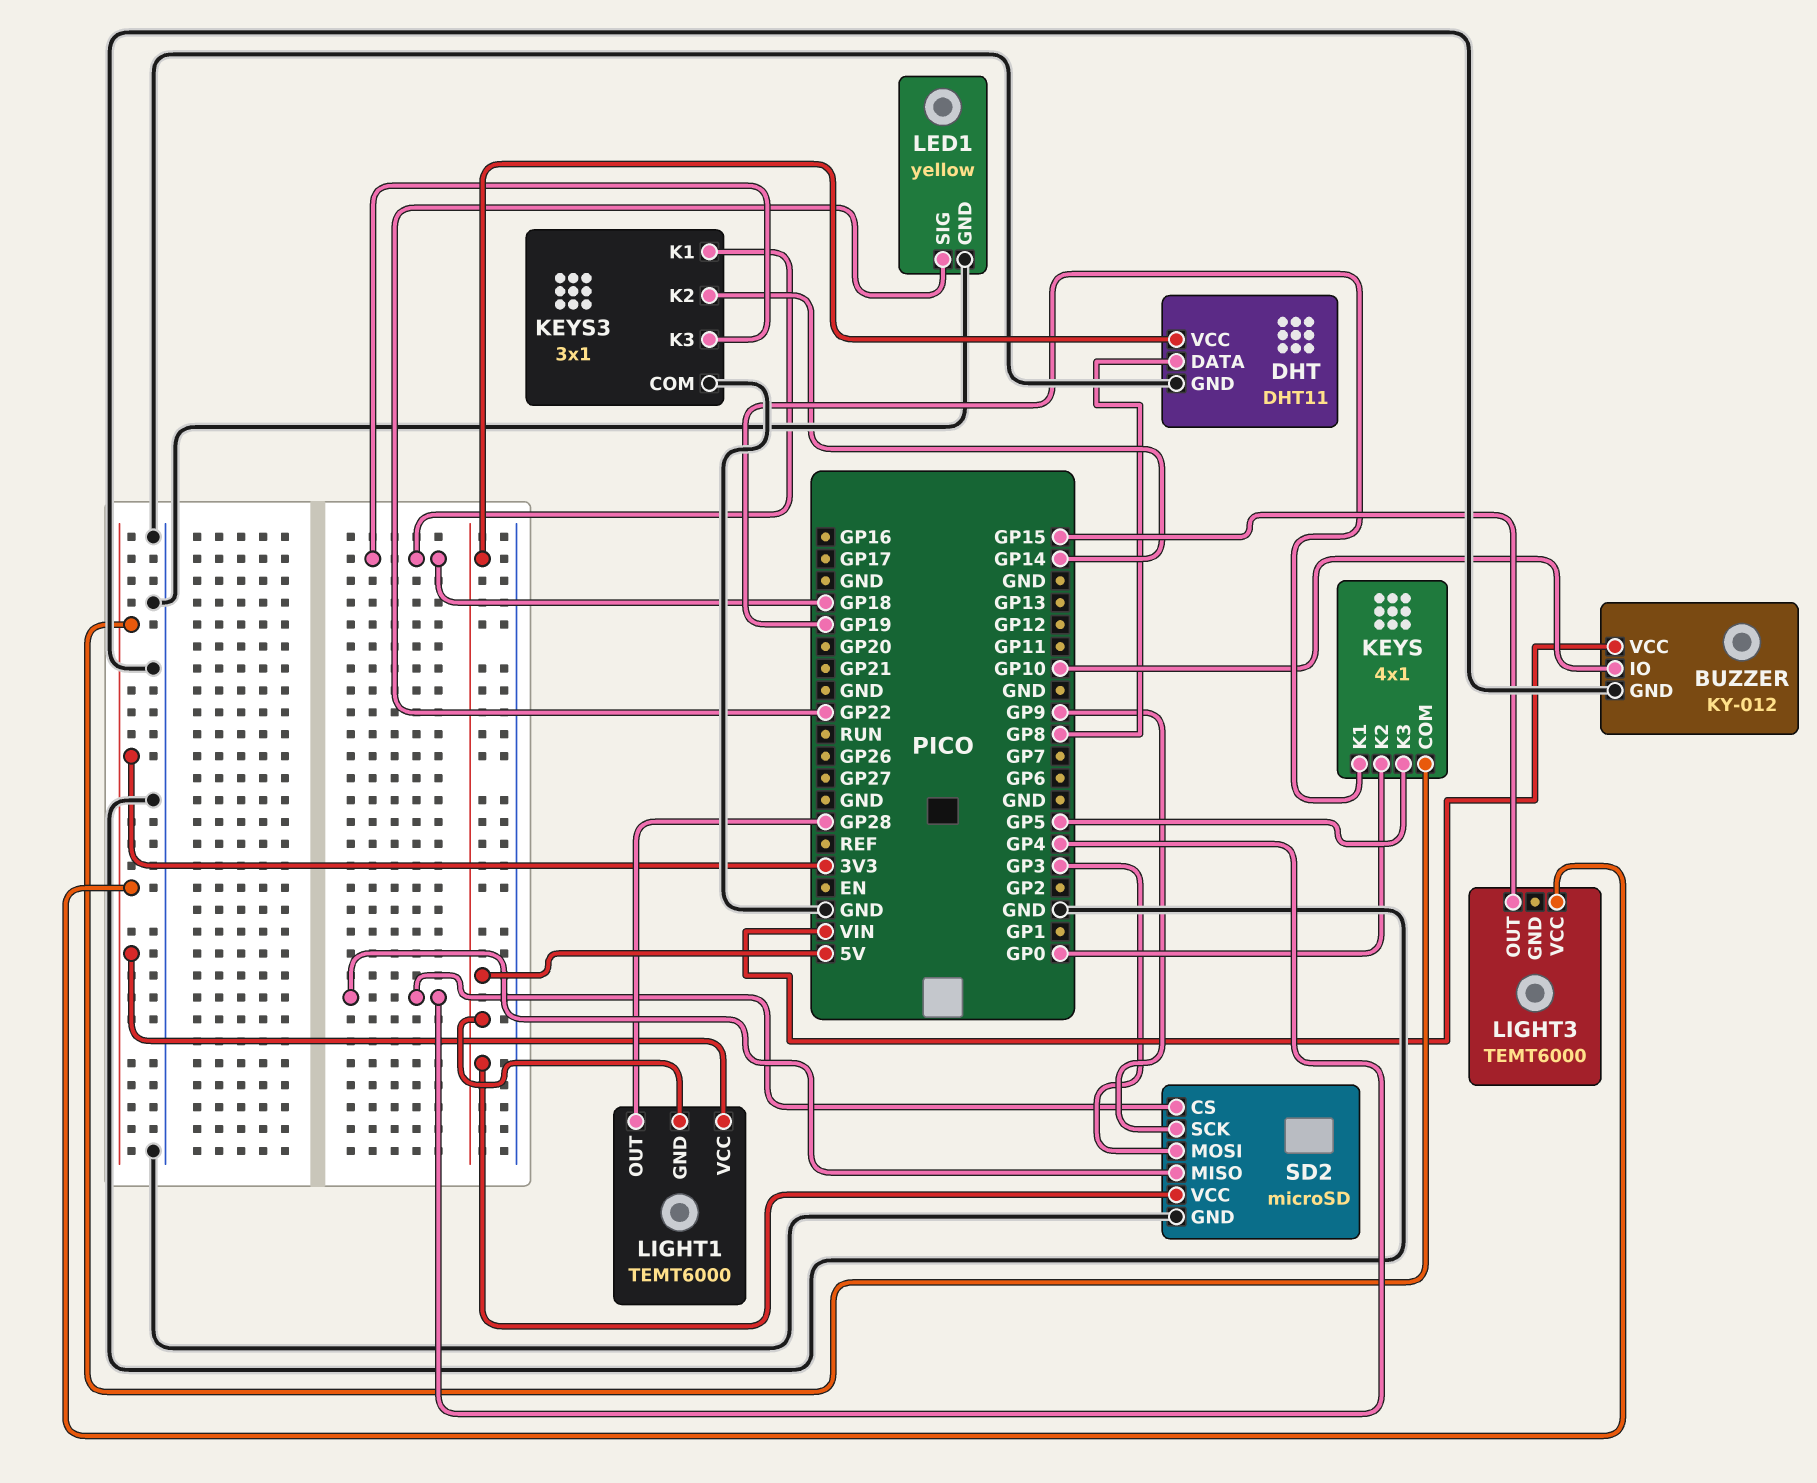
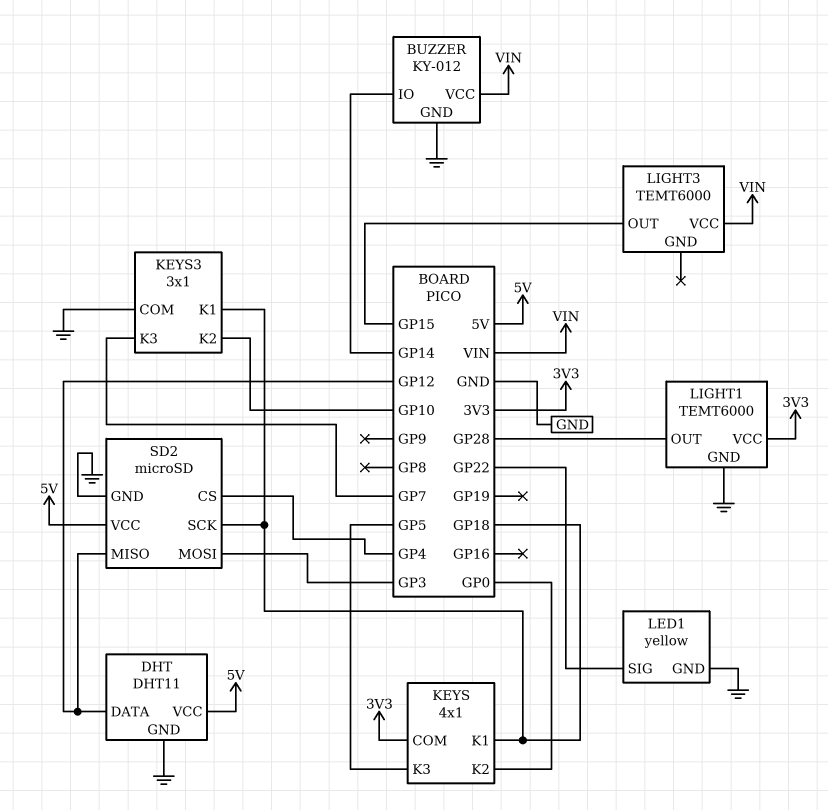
BUZZER pin IO: GP10 -> GP14
DHT pin DATA: GP8 -> GP12
KEYS pin K1: GP19 -> GP18
KEYS3 pin K2: GP14 -> GP10
KEYS3 pin K3: GP18 -> GP7
LIGHT1 pin GND: 5V -> GND
LIGHT3 pin VCC: 3V3 -> VIN
SD2 pin MISO: GP4 -> GP12
SD2 pin SCK: GP9 -> GP18

